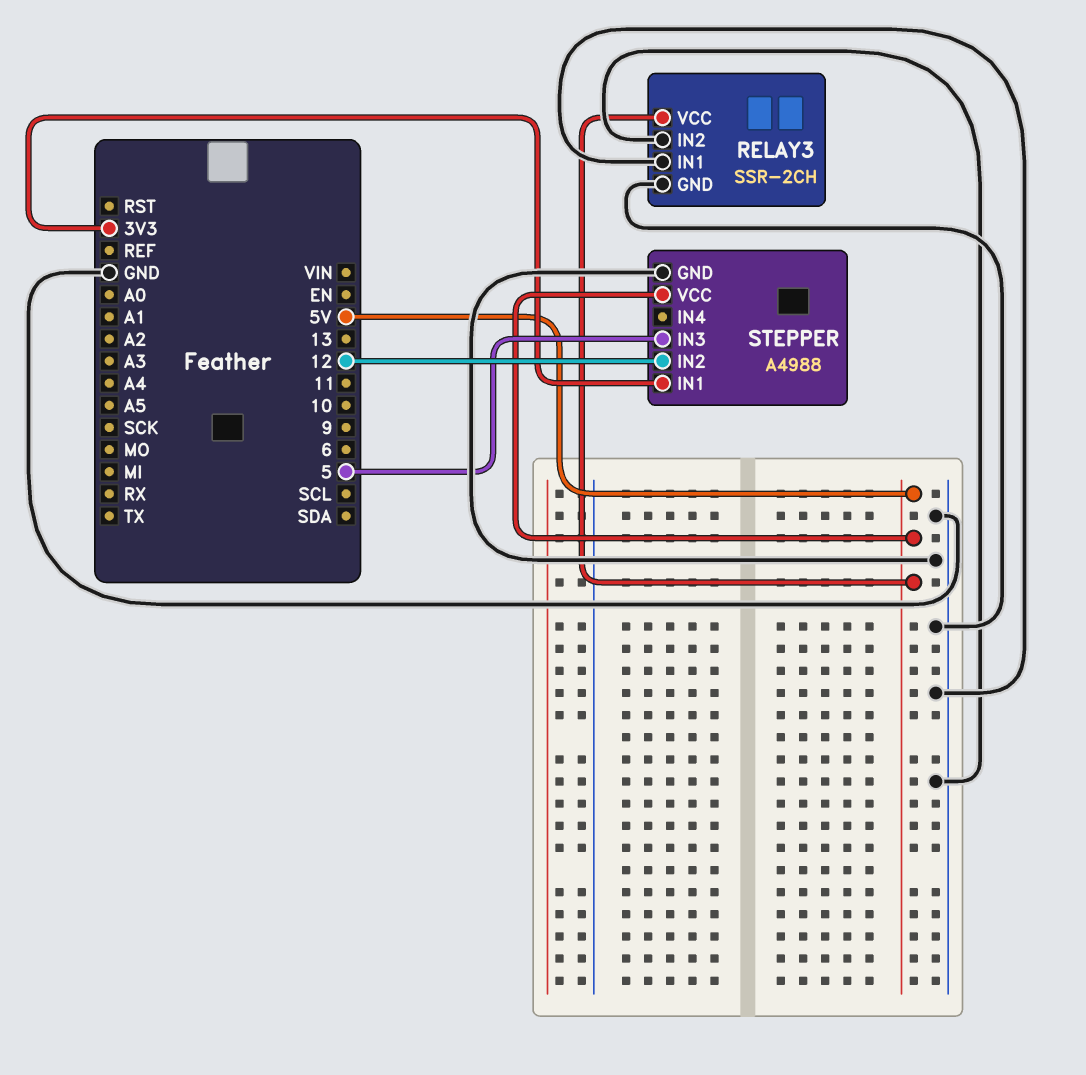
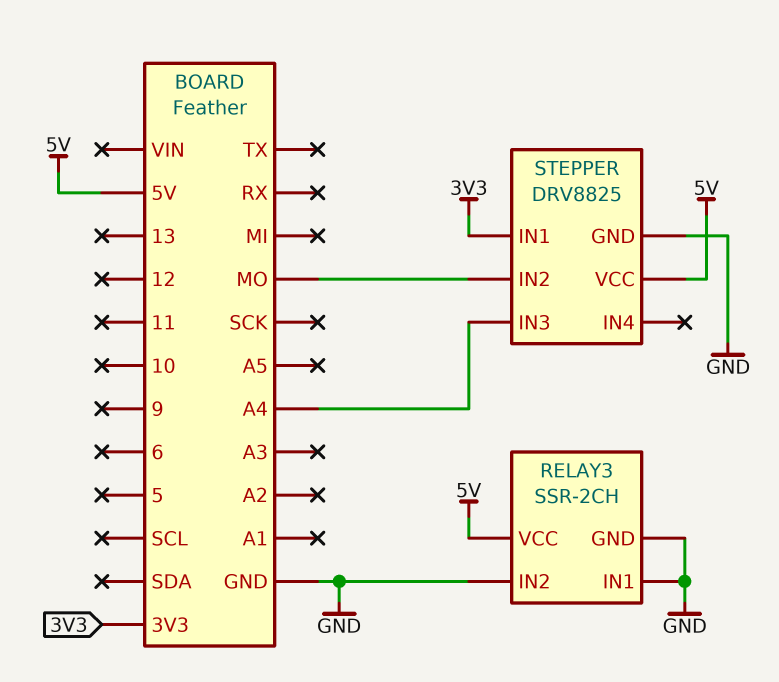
STEPPER: A4988 -> DRV8825
STEPPER pin IN2: 12 -> MO
STEPPER pin IN3: 5 -> A4

